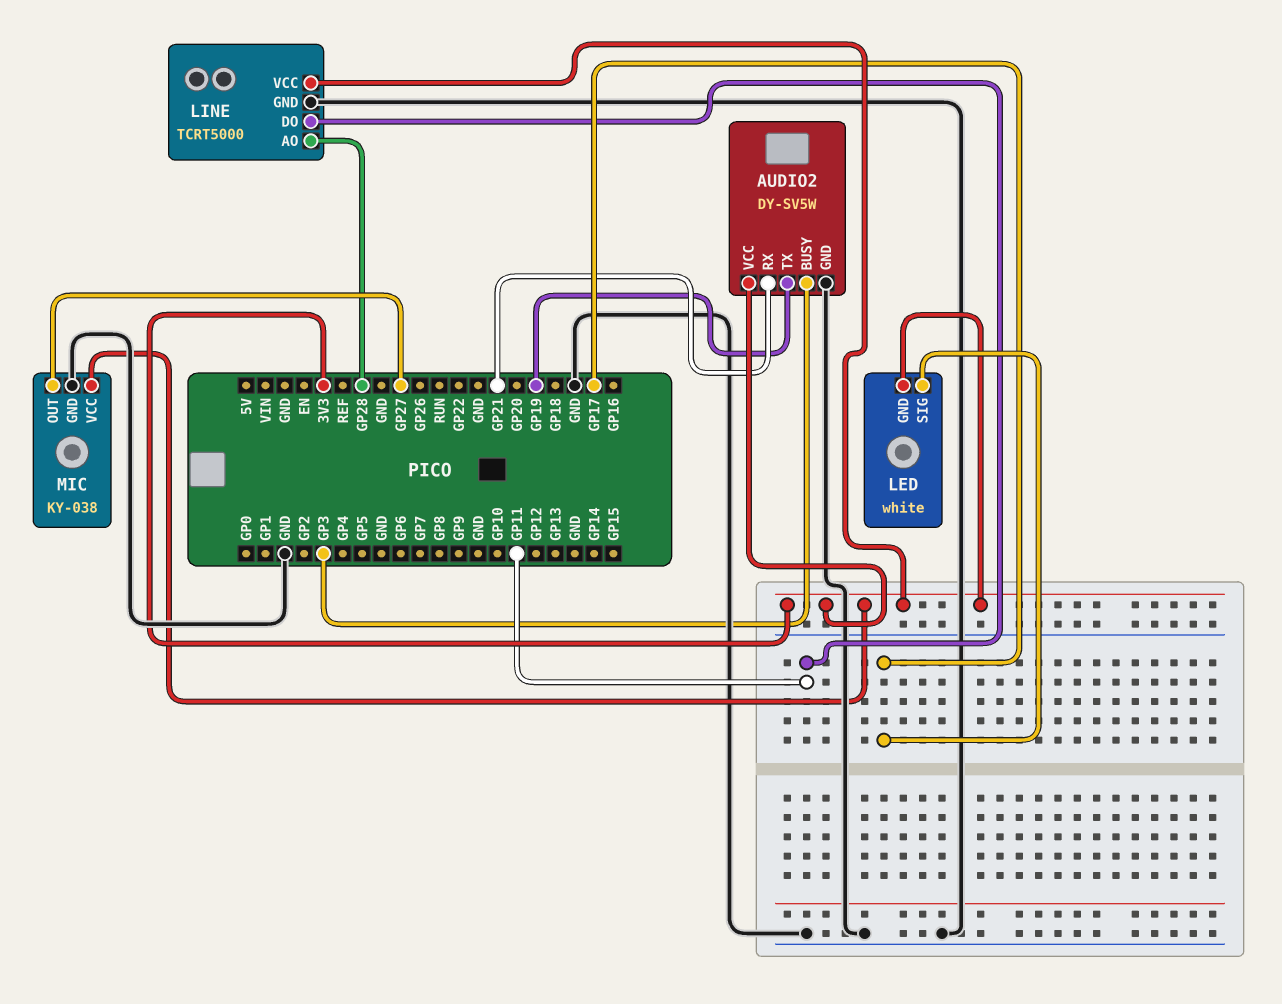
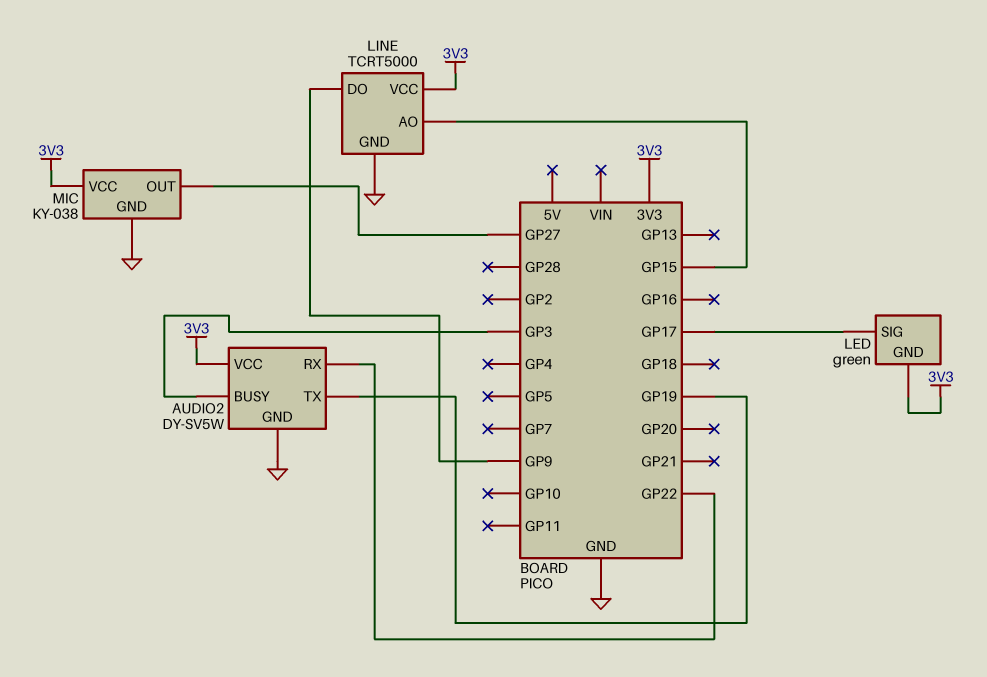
AUDIO2 pin RX: GP21 -> GP22
LED: white -> green
LINE pin AO: GP28 -> GP15
LINE pin DO: GP11 -> GP9

